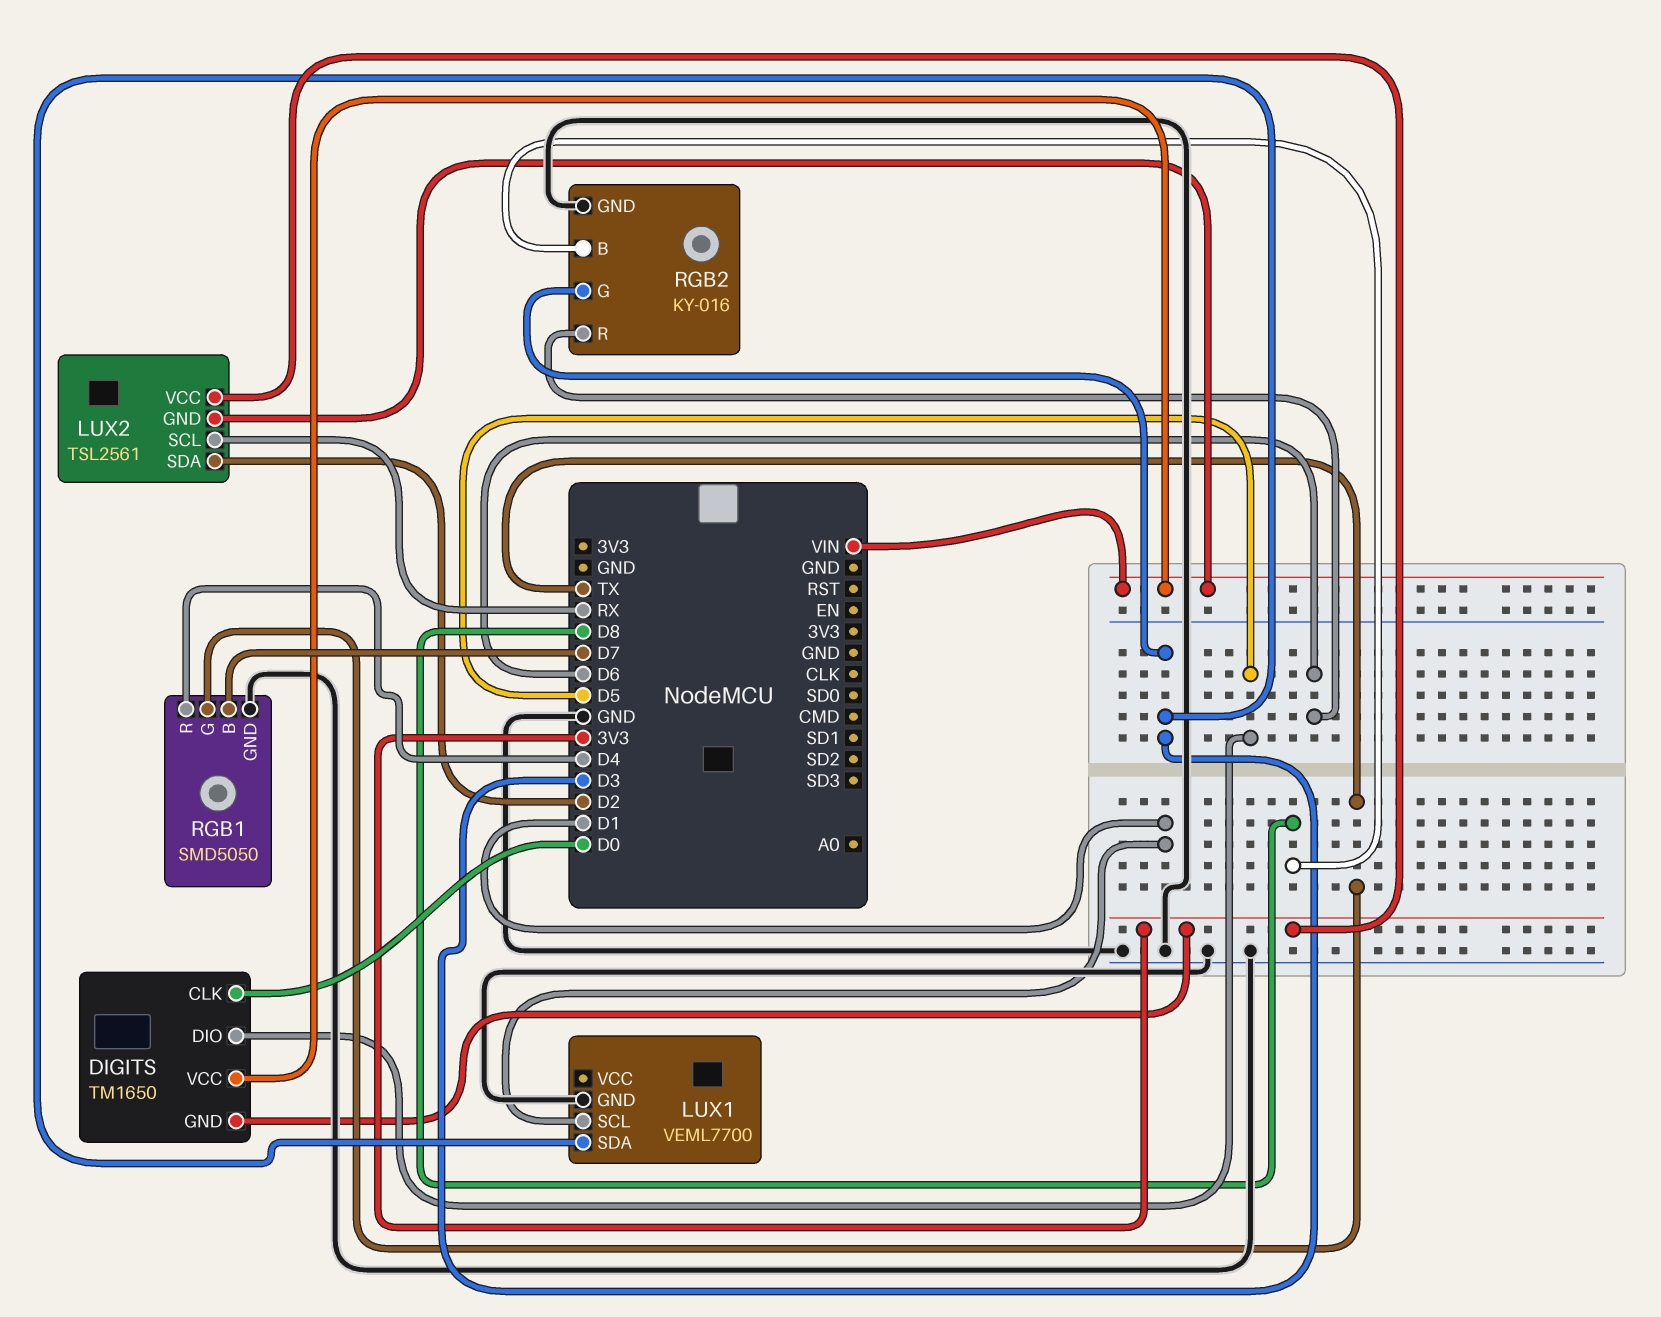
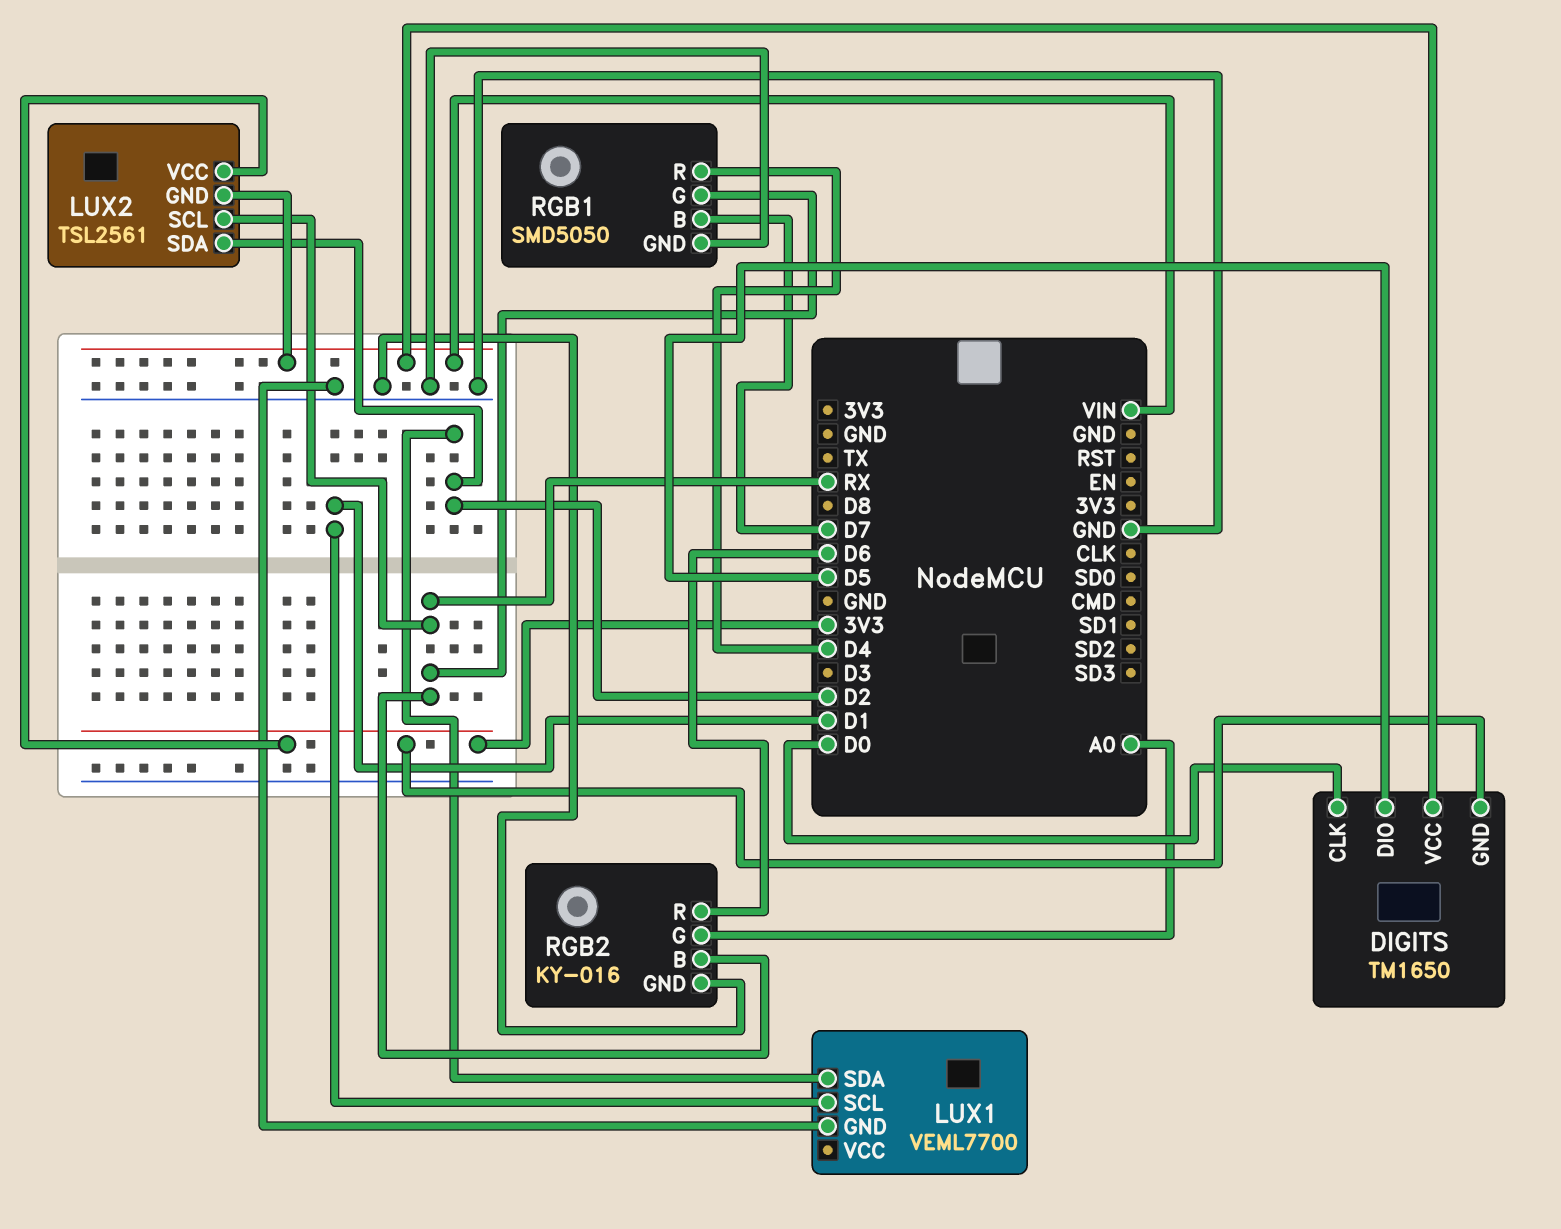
LUX1 pin SDA: D3 -> D2
RGB1 pin G: TX -> RX
RGB2 pin B: D8 -> RX
RGB2 pin G: D3 -> A0

